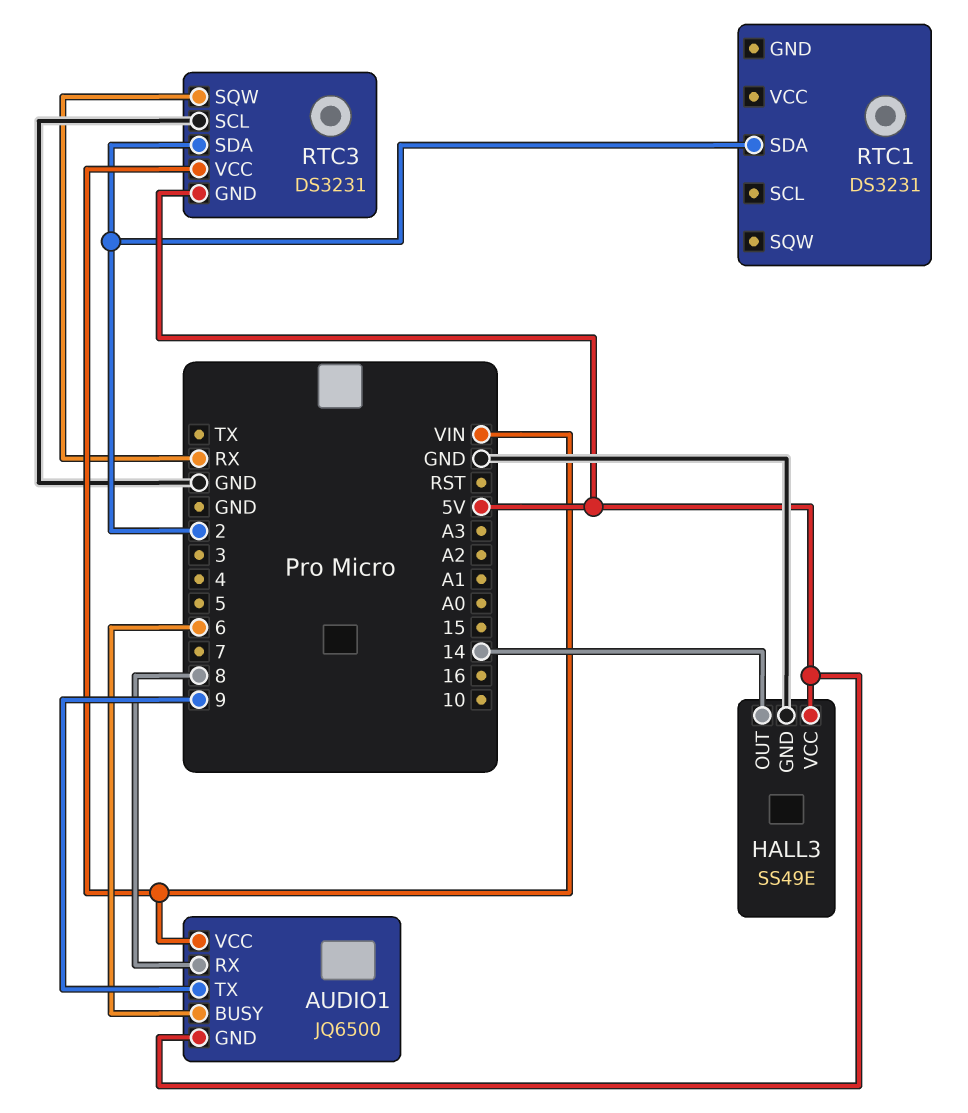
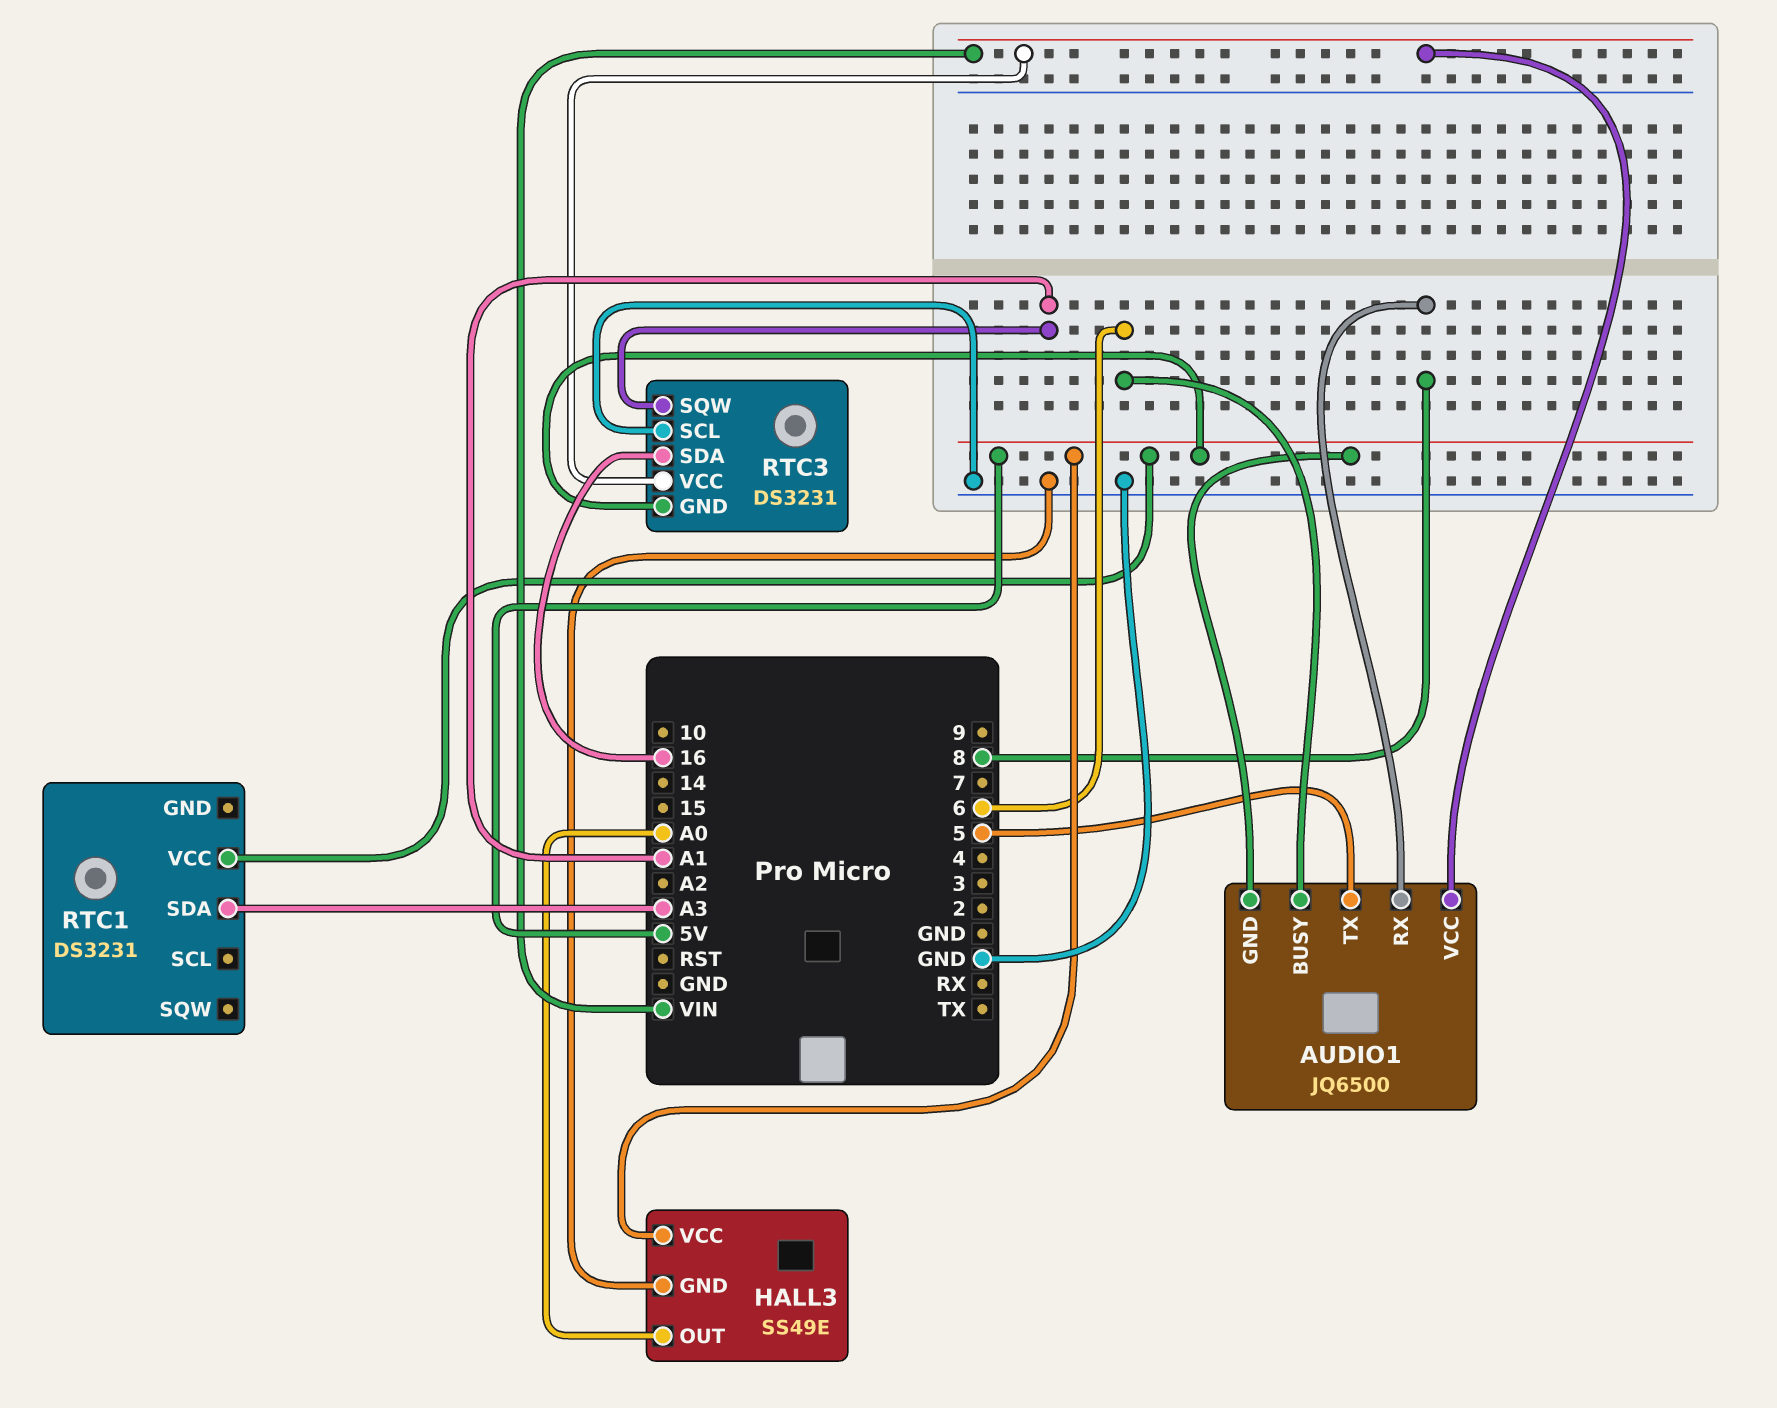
AUDIO1 pin TX: 9 -> 5
HALL3 pin OUT: 14 -> A0
RTC1 pin SDA: 2 -> A3
RTC1 pin VCC: none -> 5V
RTC3 pin SDA: 2 -> 16
RTC3 pin SQW: RX -> A1

